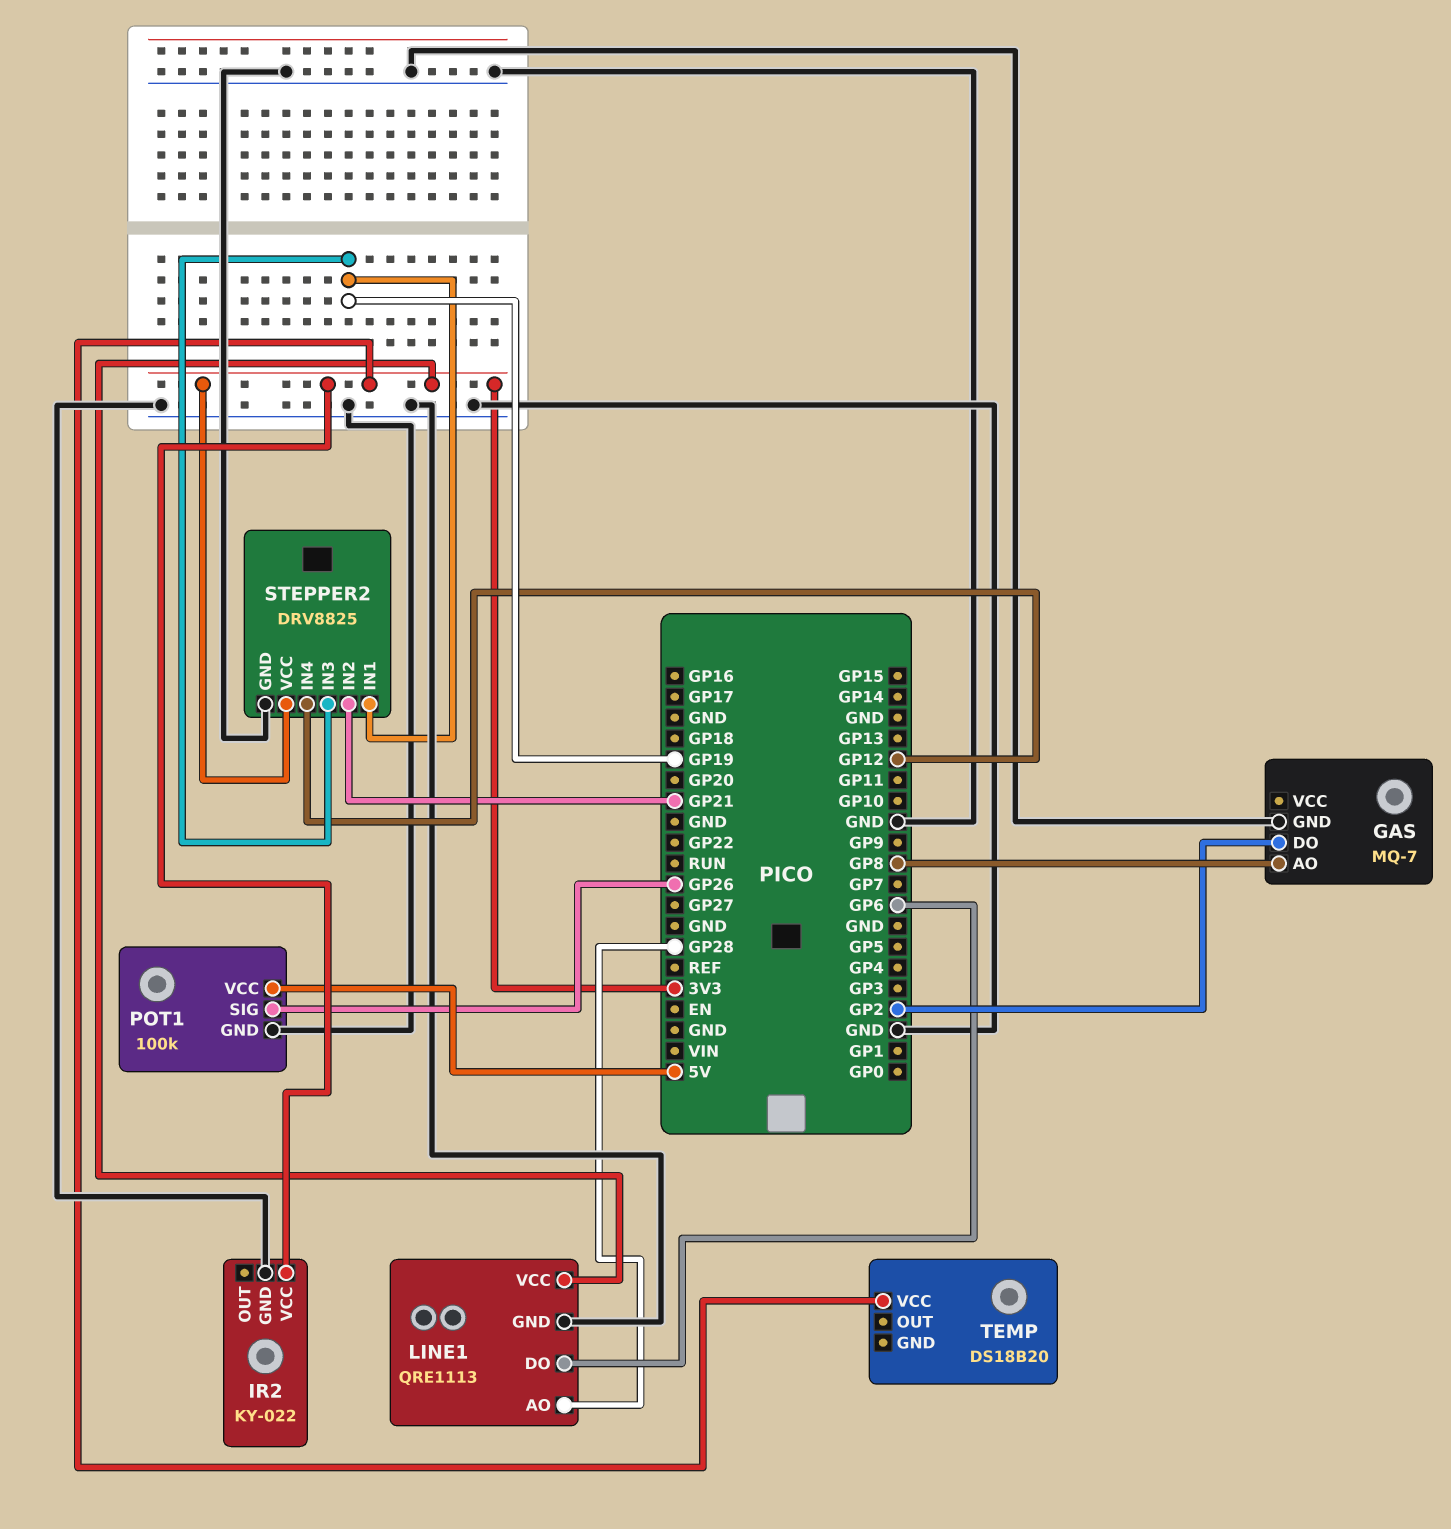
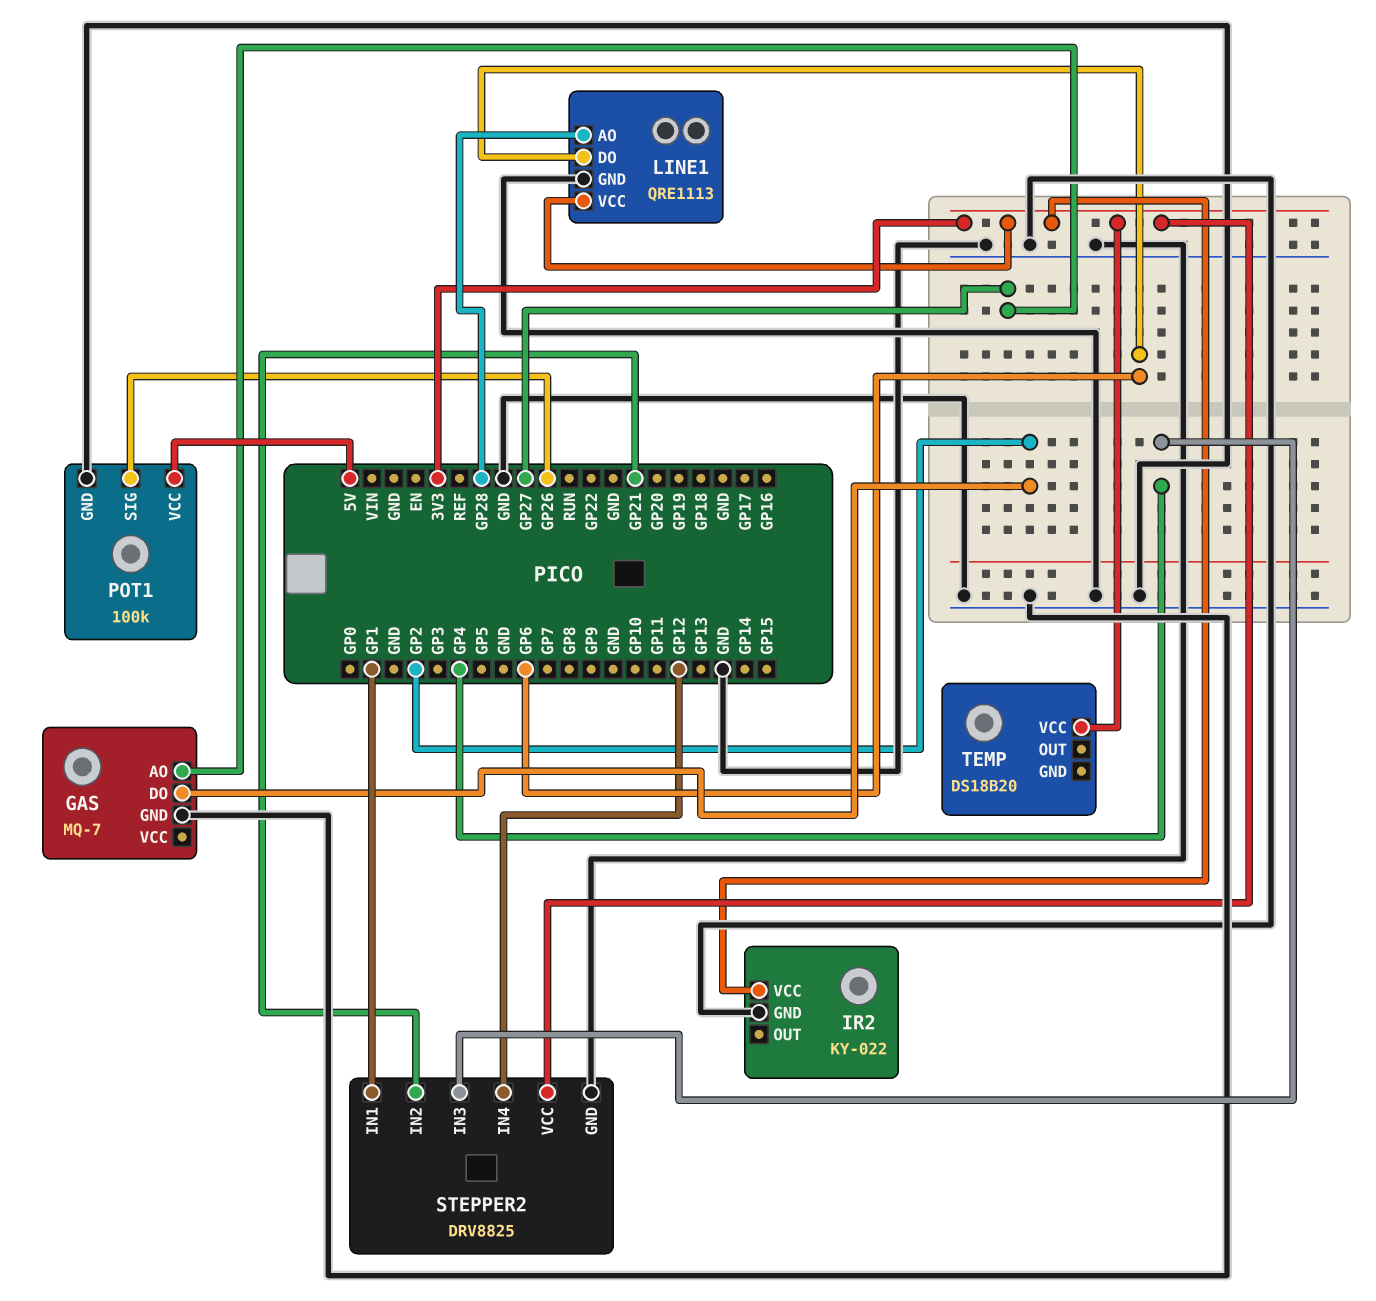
GAS pin AO: GP8 -> GP27
STEPPER2 pin IN1: GP19 -> GP1
STEPPER2 pin IN3: GP19 -> GP4

